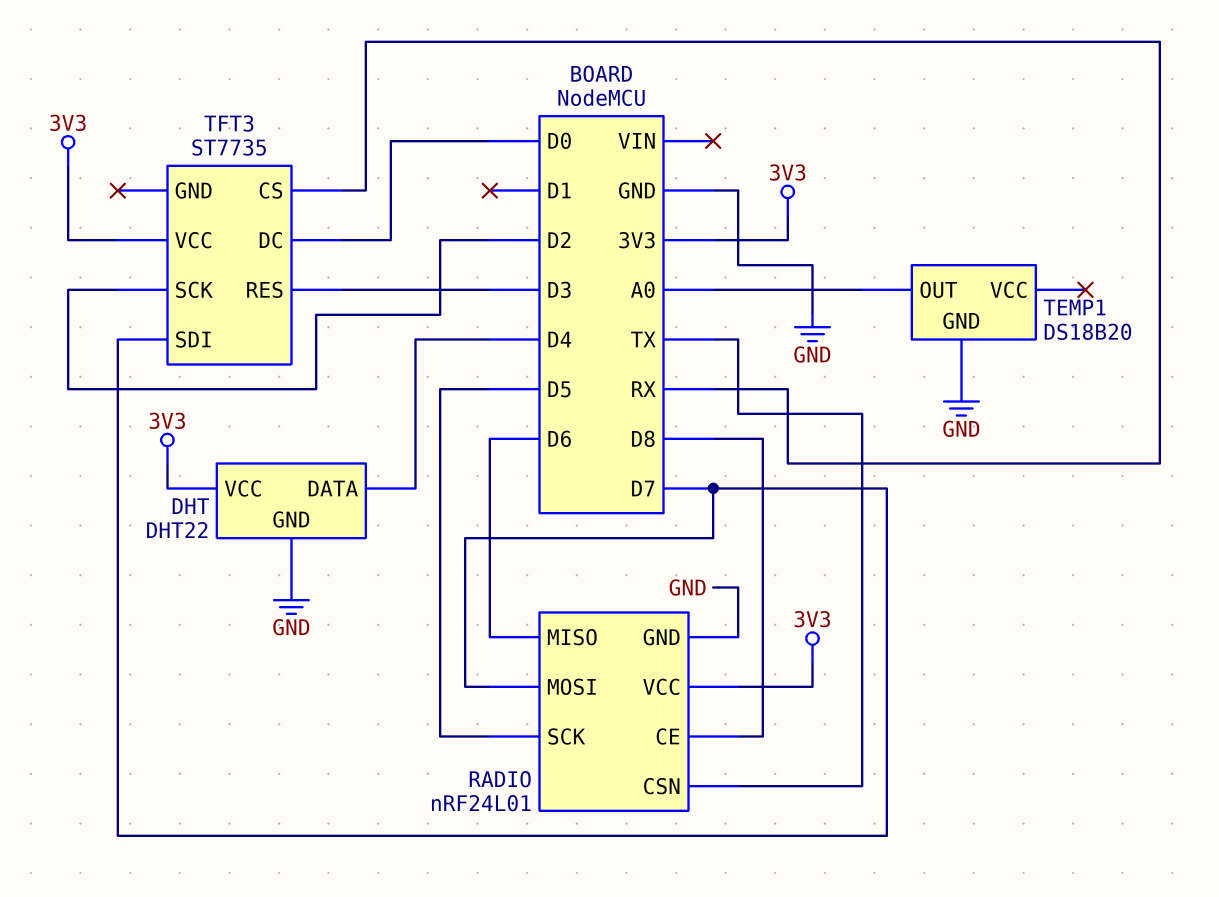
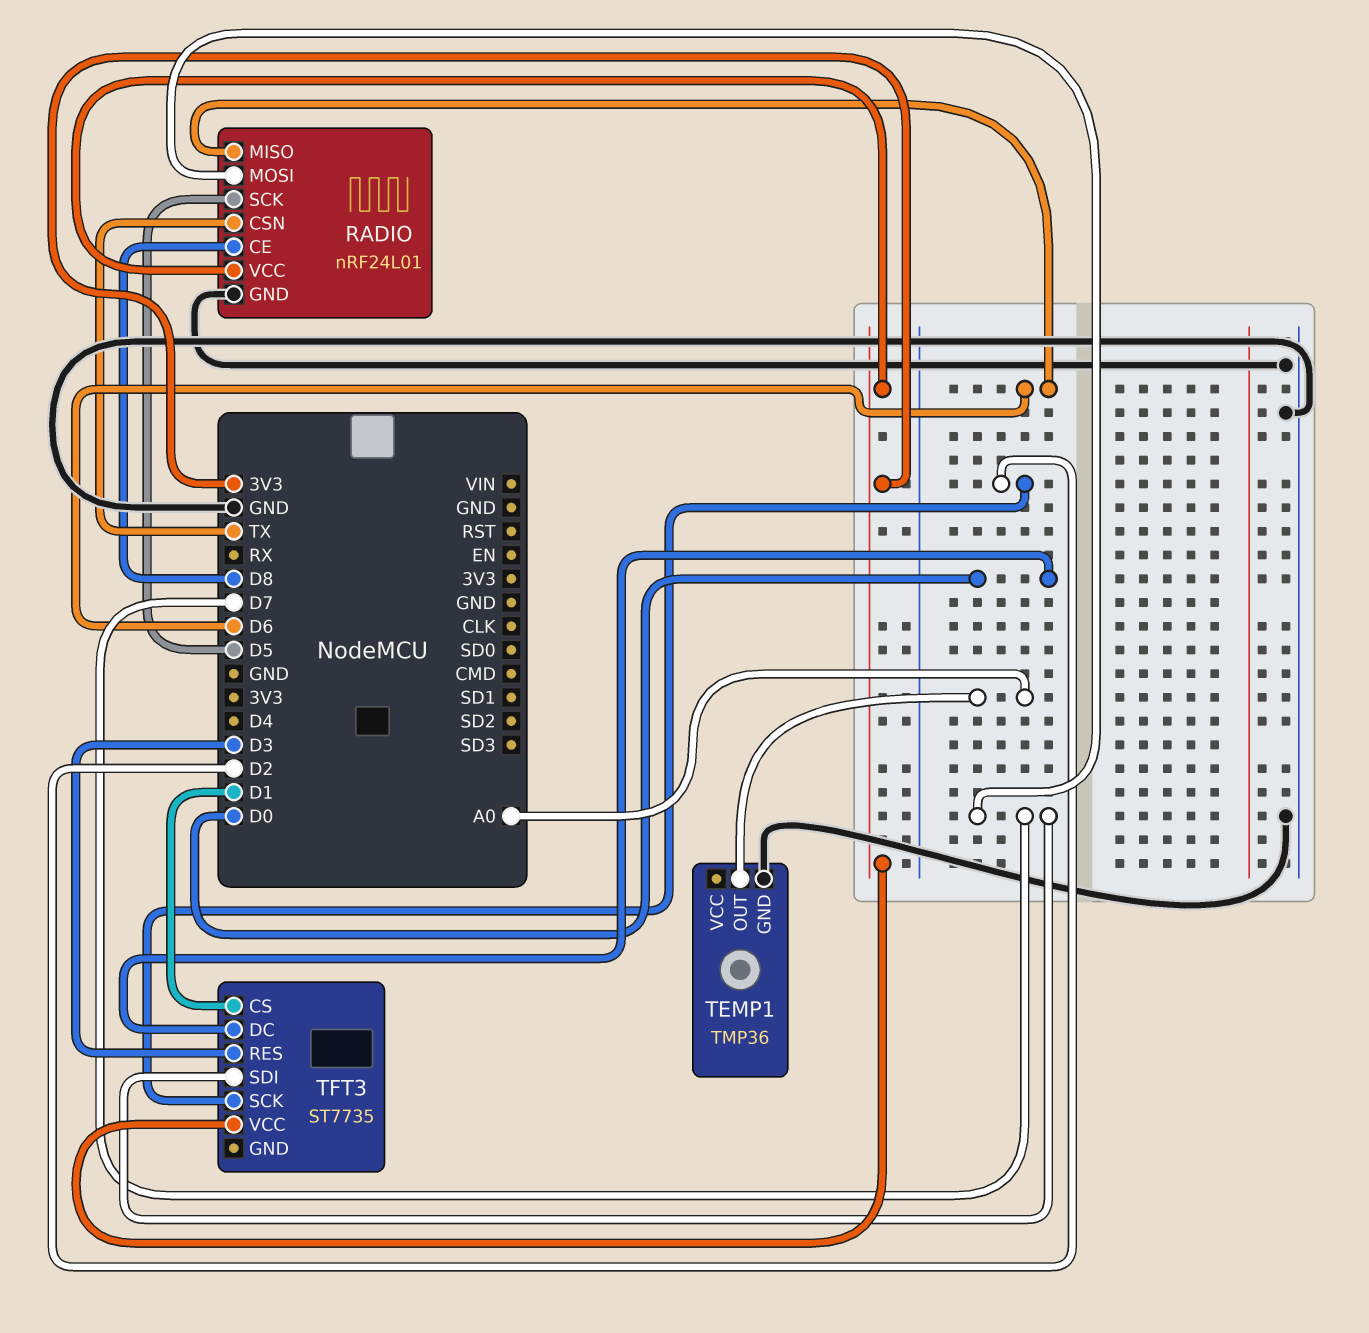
DHT: DHT22 -> none
DHT pin DATA: D4 -> none
DHT pin GND: GND -> none
DHT pin VCC: 3V3 -> none
TEMP1: DS18B20 -> TMP36
TFT3 pin CS: RX -> D1

